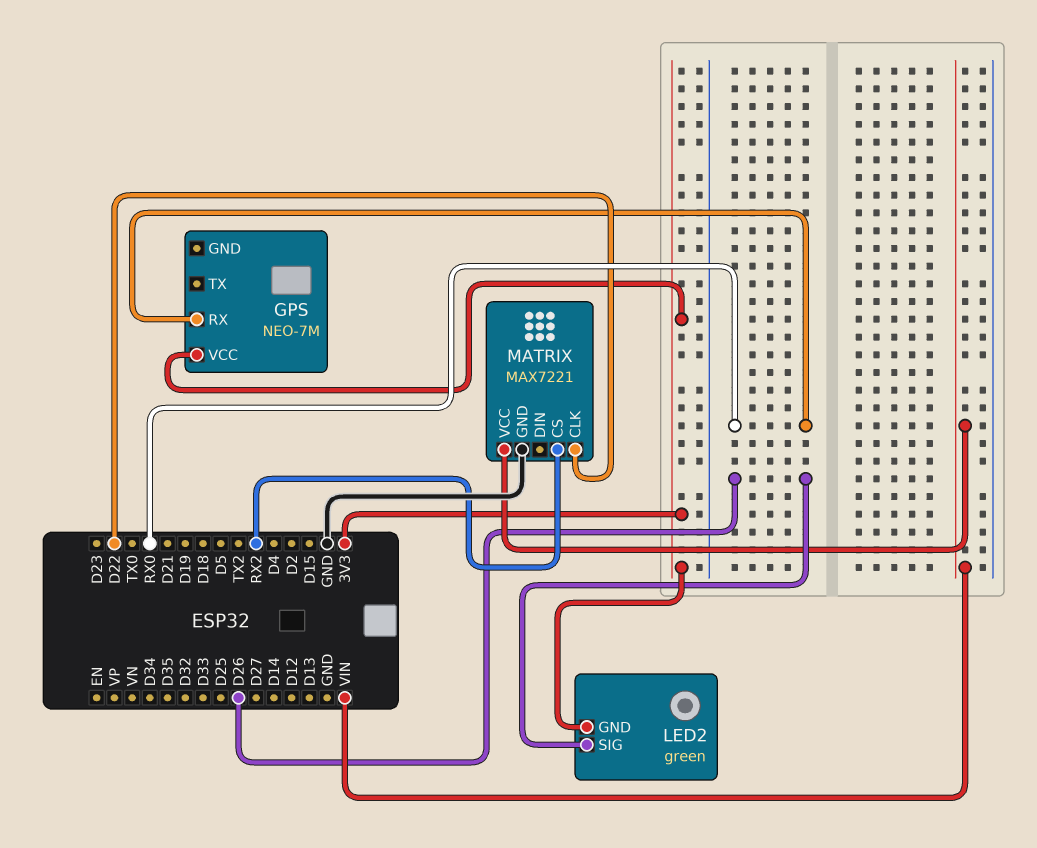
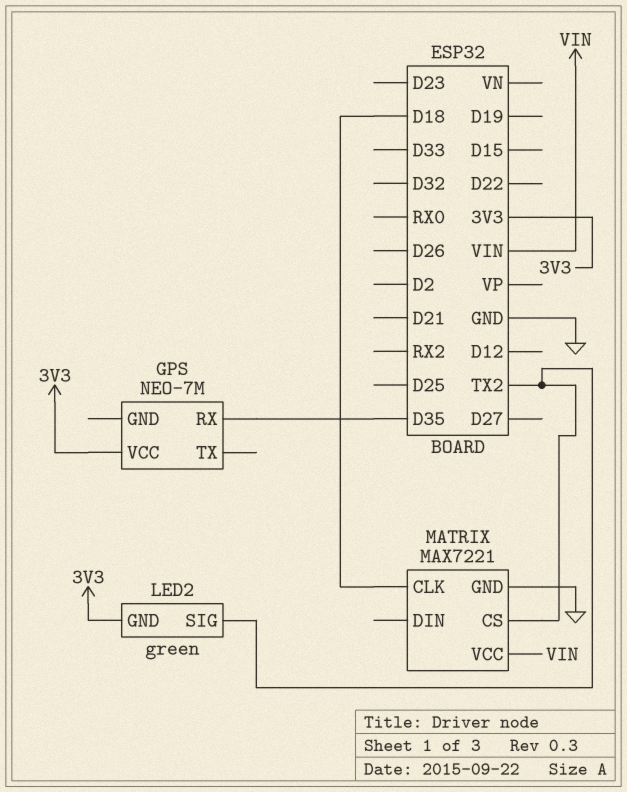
GPS pin RX: RX0 -> D35
LED2 pin SIG: D26 -> TX2
MATRIX pin CLK: D22 -> D18
MATRIX pin CS: RX2 -> TX2

